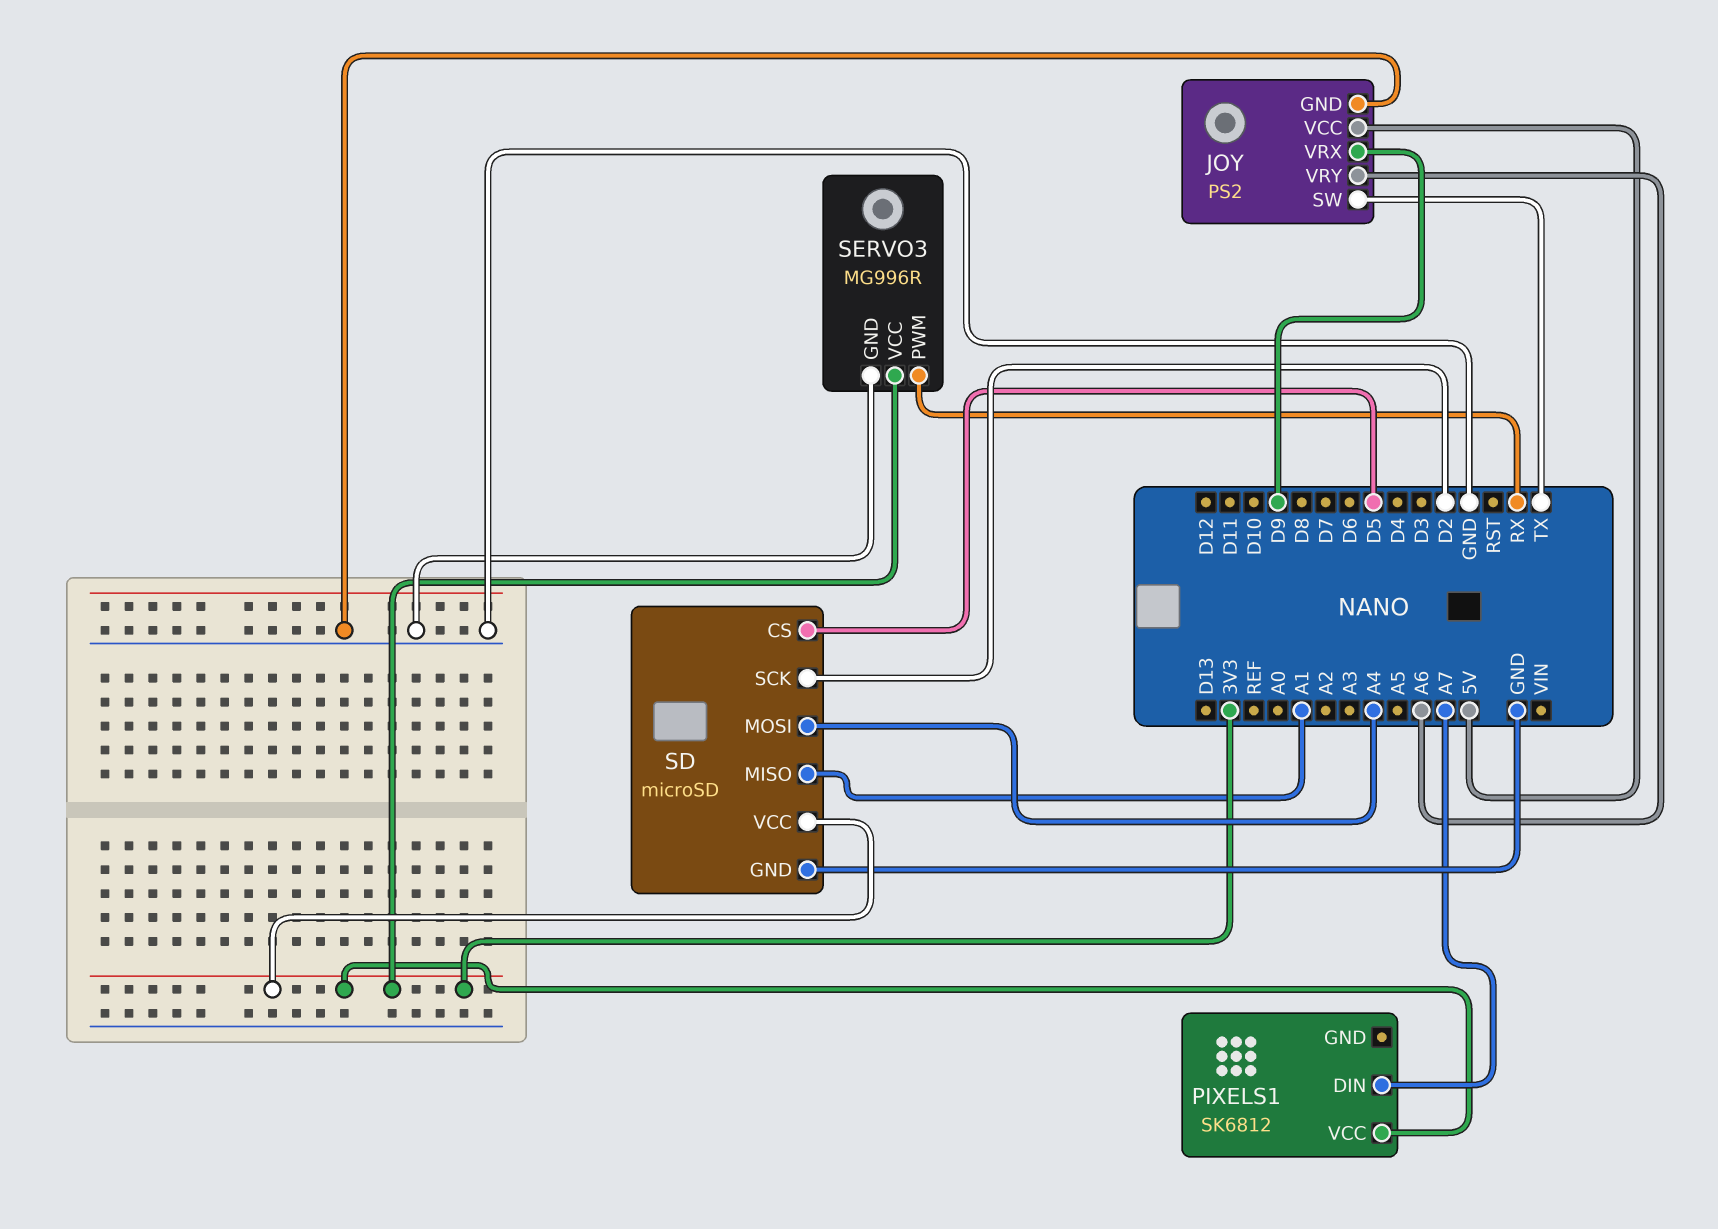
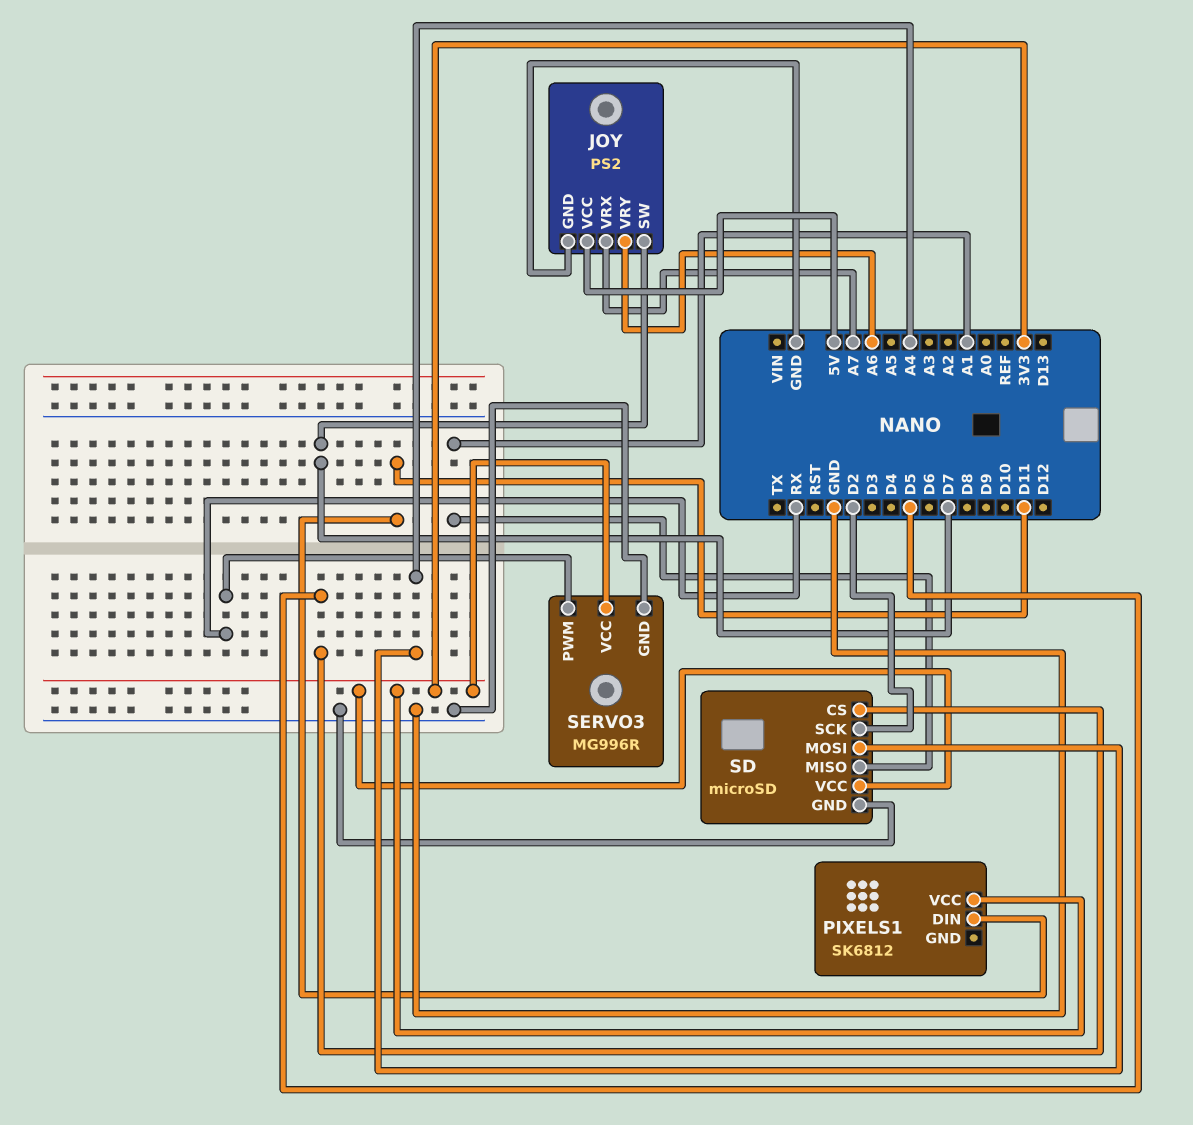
JOY pin SW: TX -> D7
JOY pin VRX: D9 -> A7
PIXELS1 pin DIN: A7 -> D11

